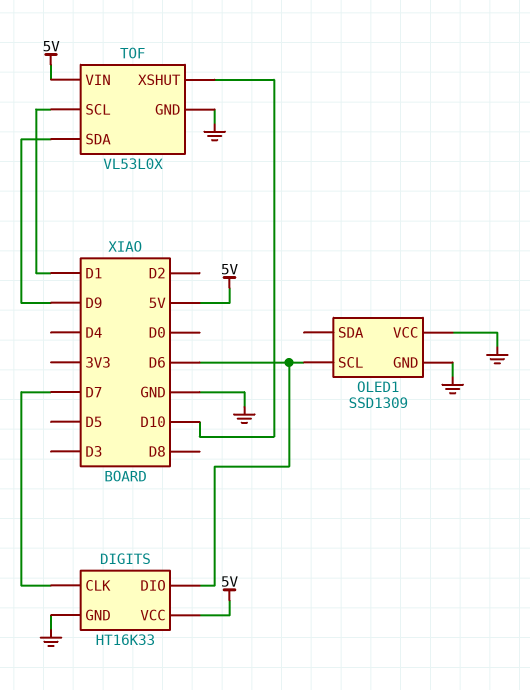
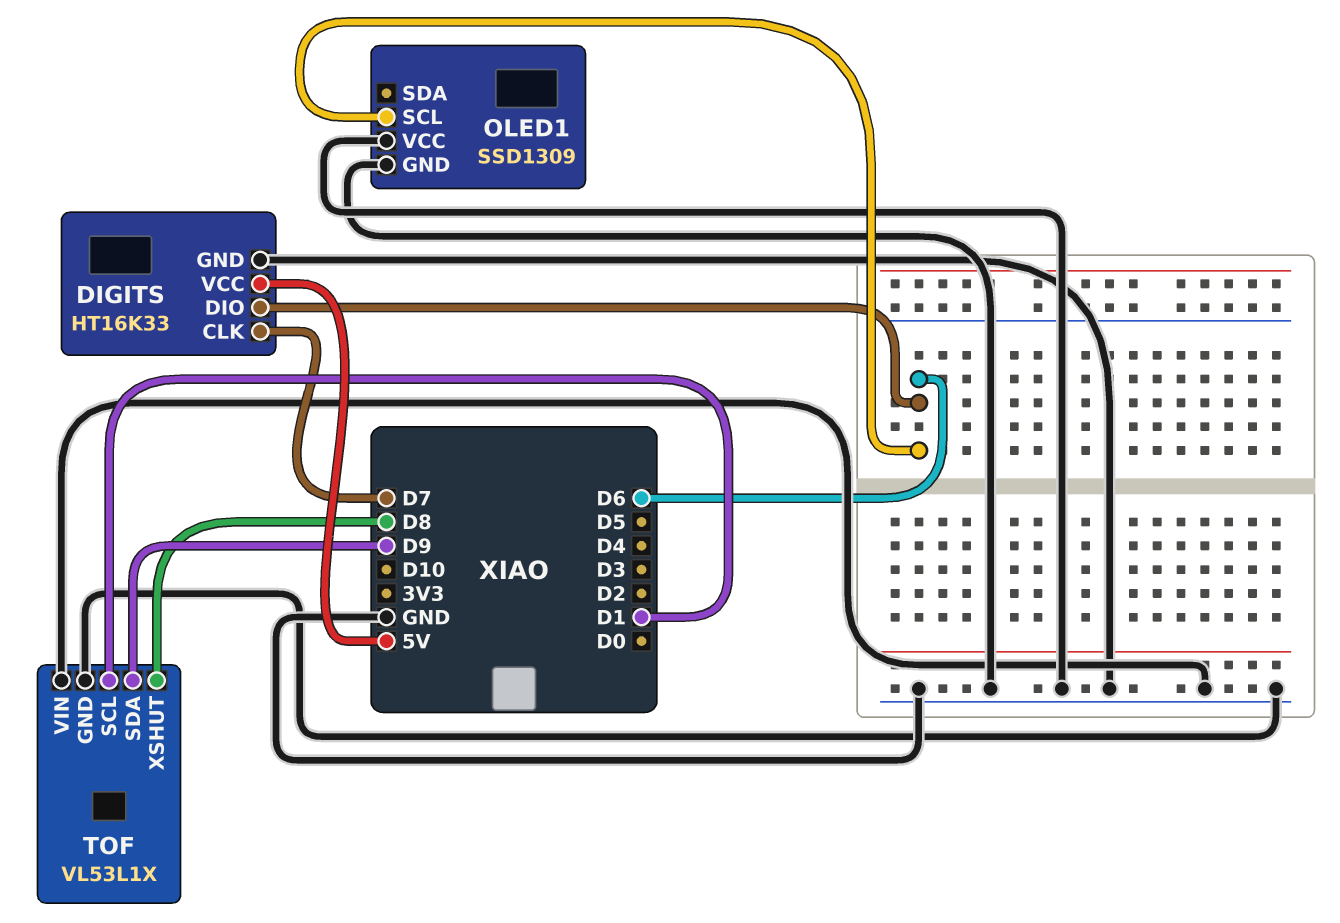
TOF: VL53L0X -> VL53L1X
TOF pin VIN: 5V -> GND
TOF pin XSHUT: D10 -> D8

